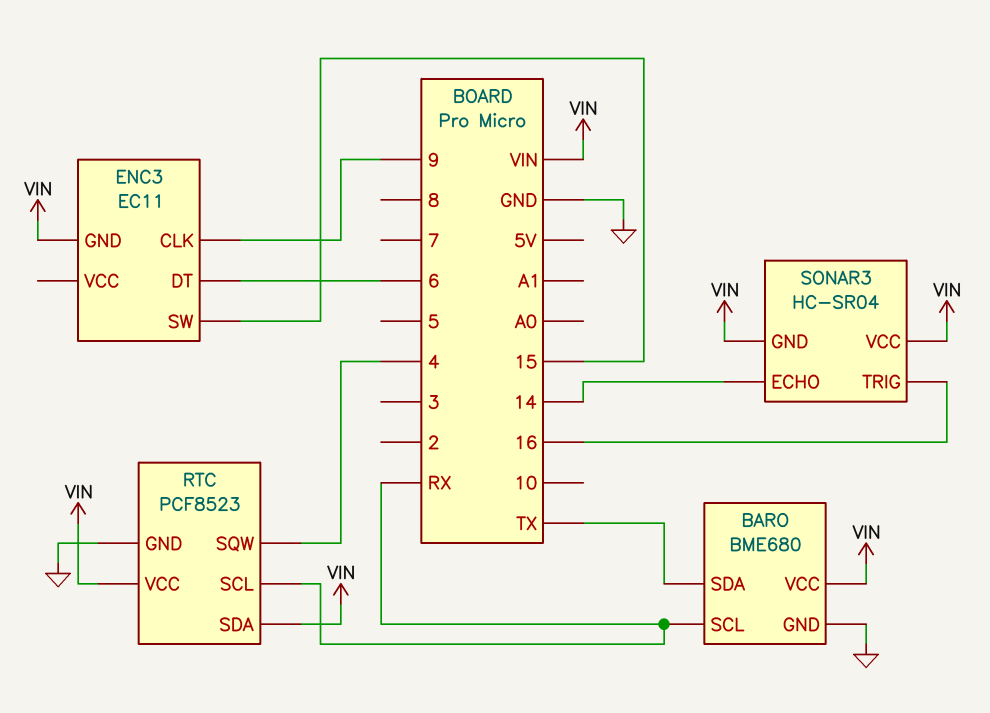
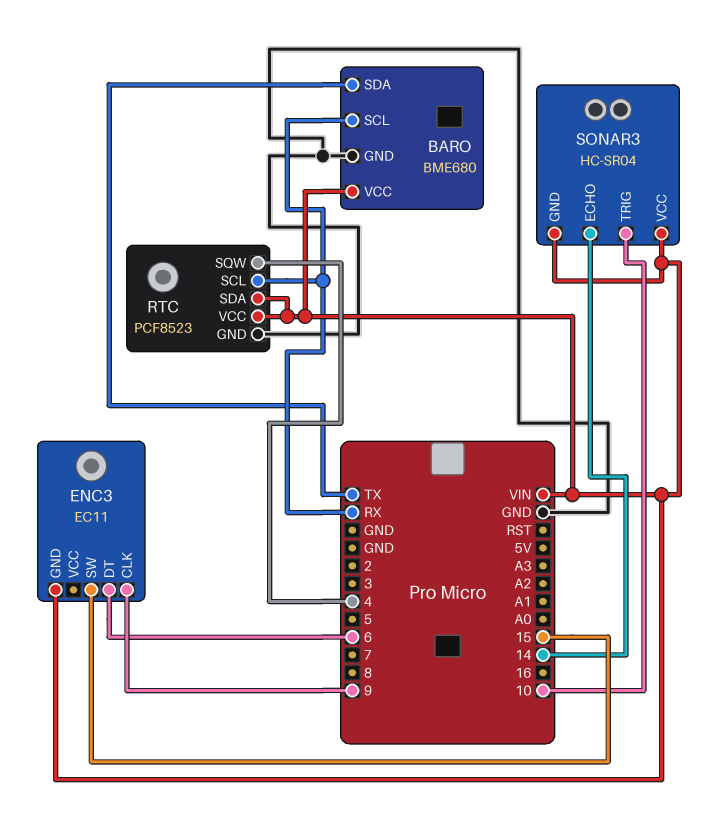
SONAR3 pin TRIG: 16 -> 10

